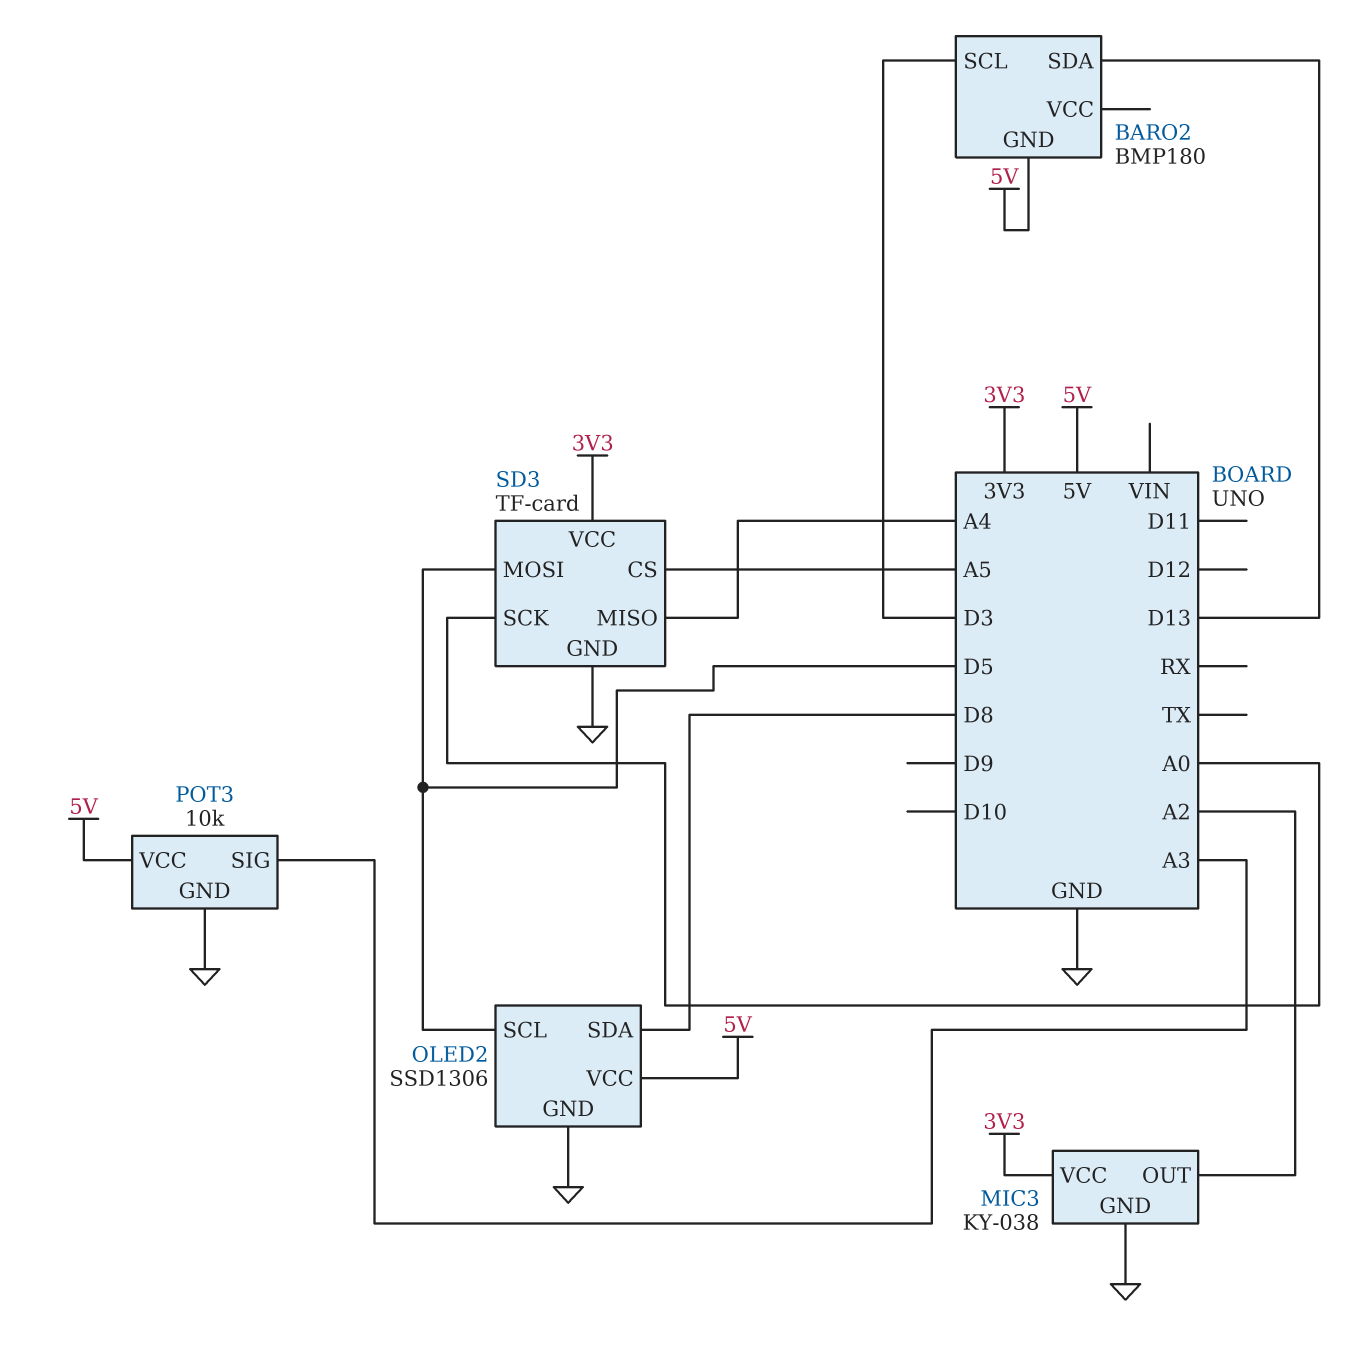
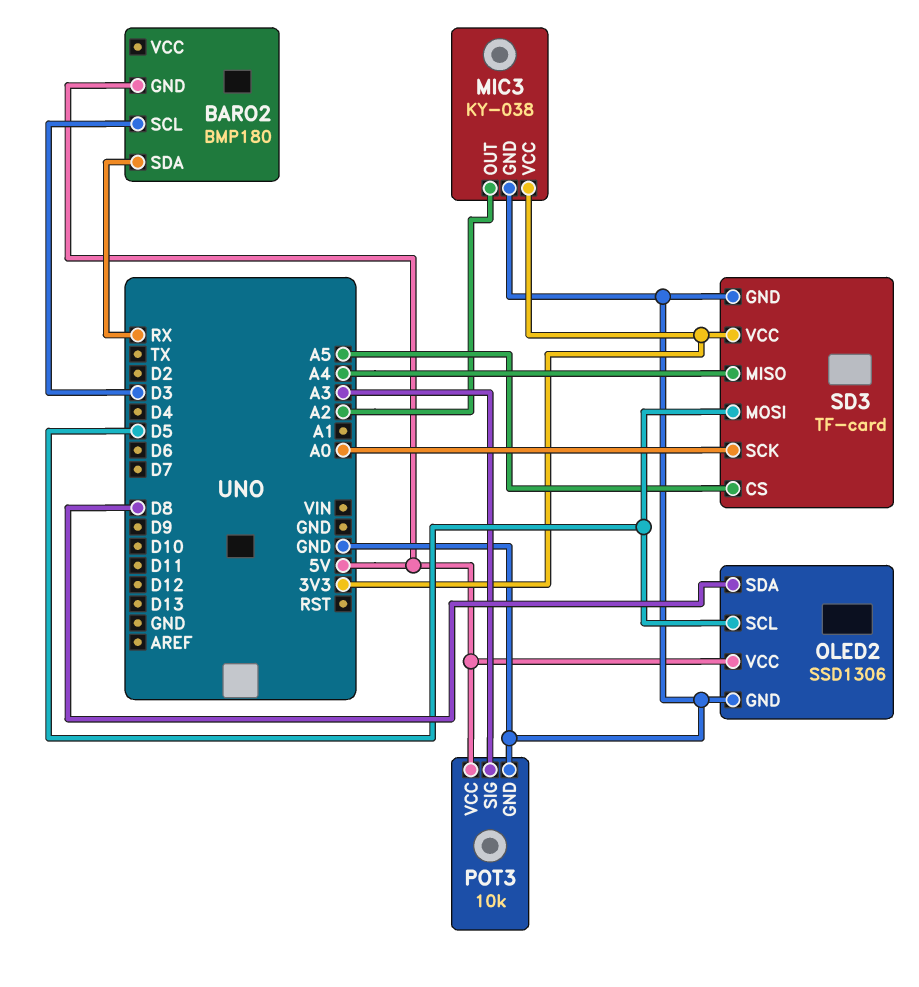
BARO2 pin SDA: D13 -> RX

